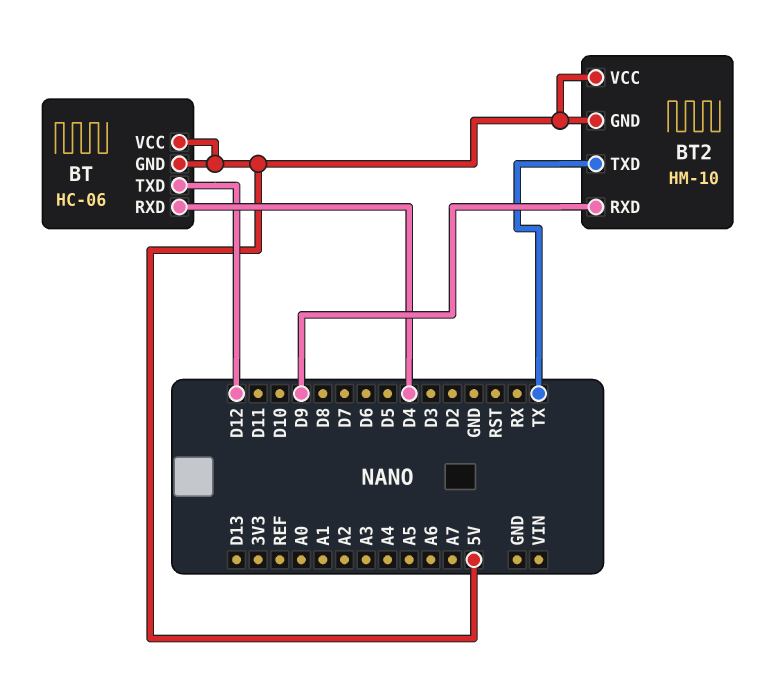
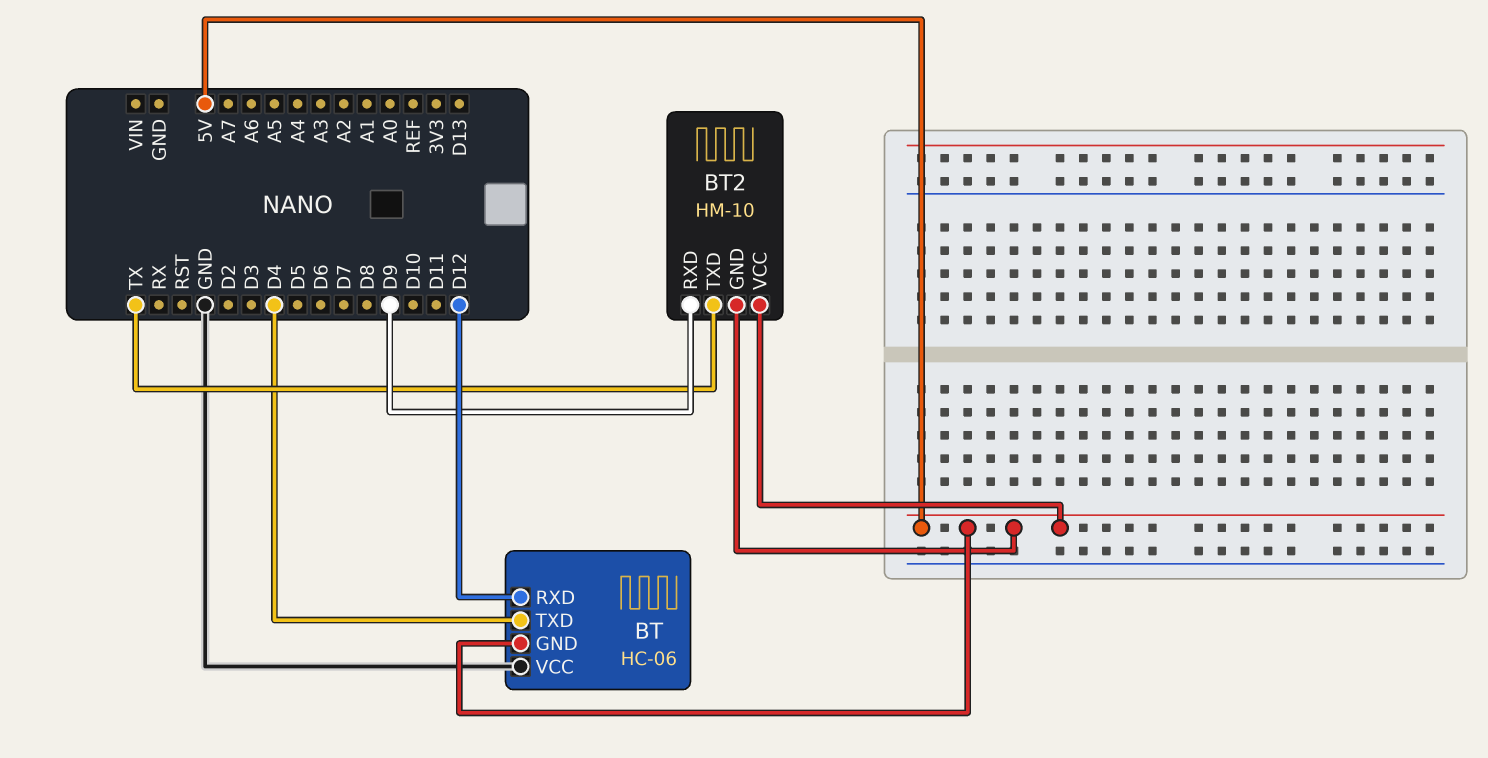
BT pin RXD: D4 -> D12
BT pin TXD: D12 -> D4
BT pin VCC: 5V -> GND

